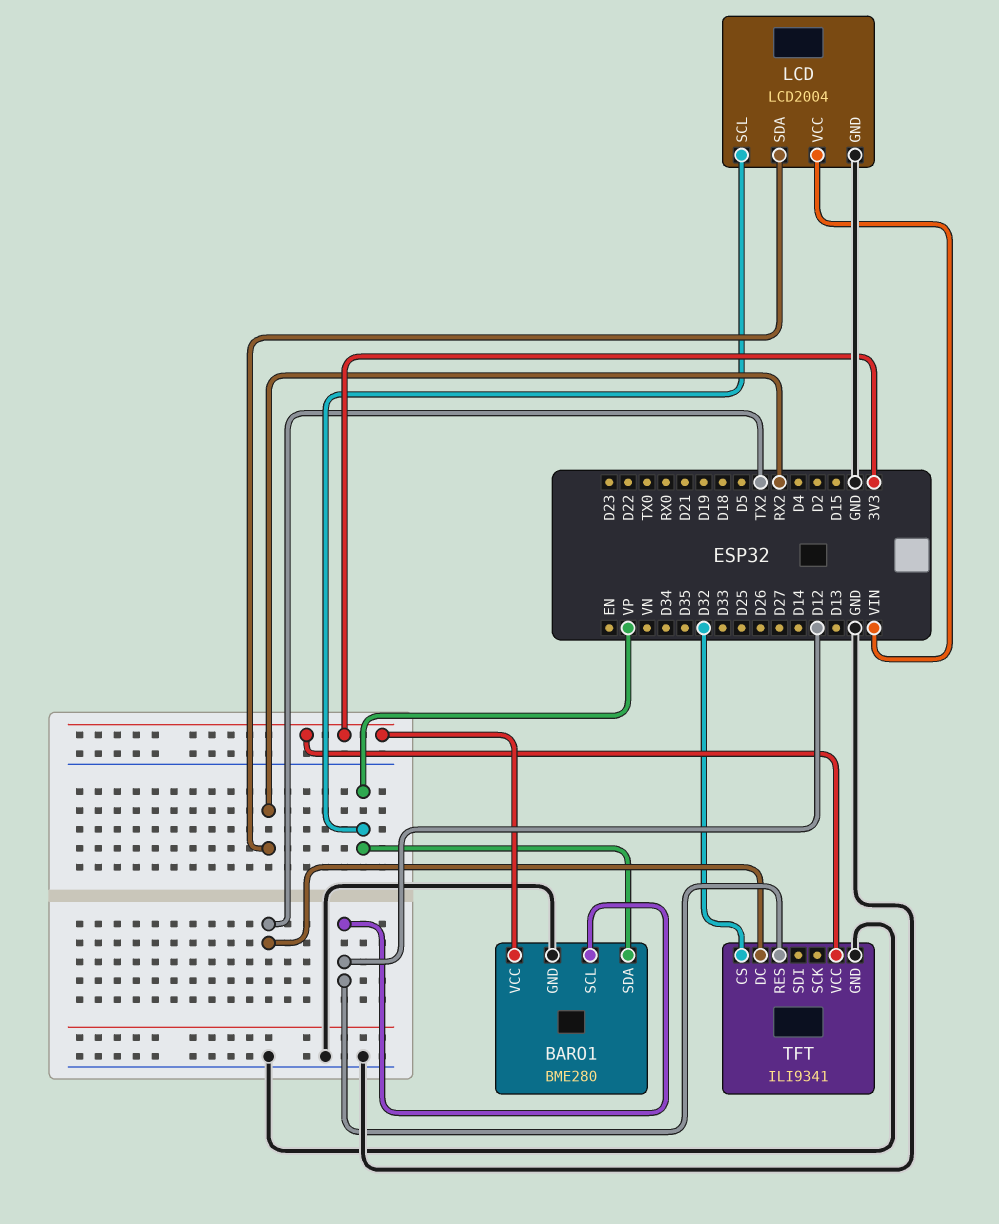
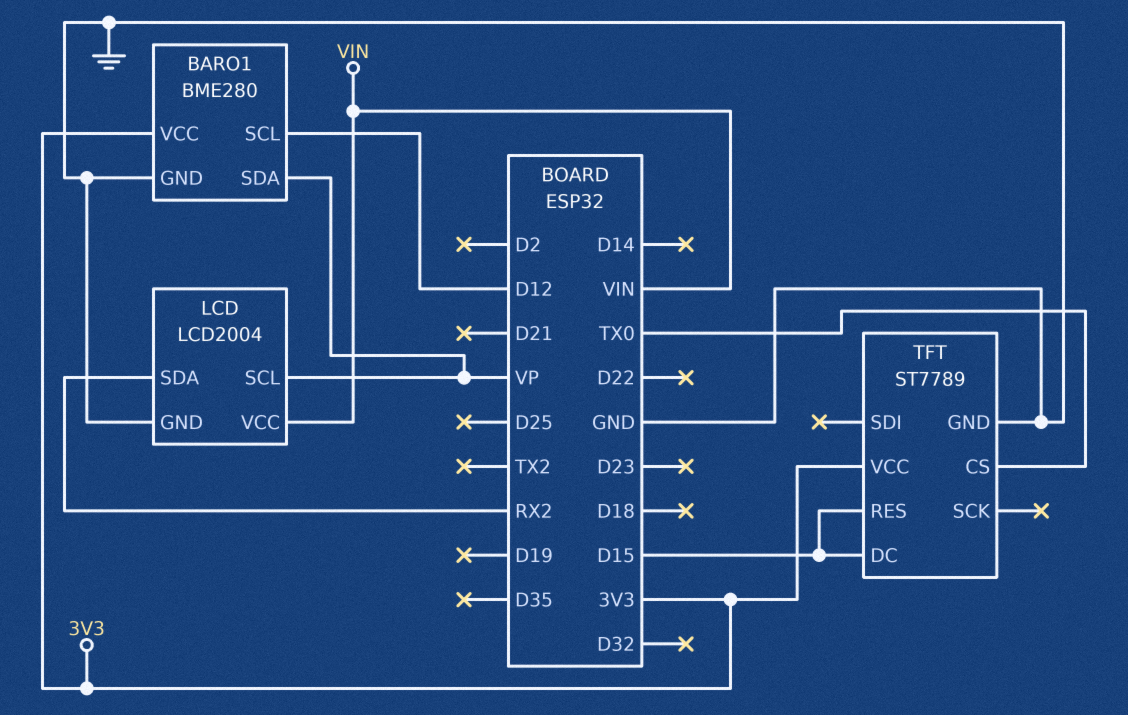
TFT: ILI9341 -> ST7789
TFT pin CS: D32 -> TX0
TFT pin DC: TX2 -> D15
TFT pin RES: D12 -> D15

